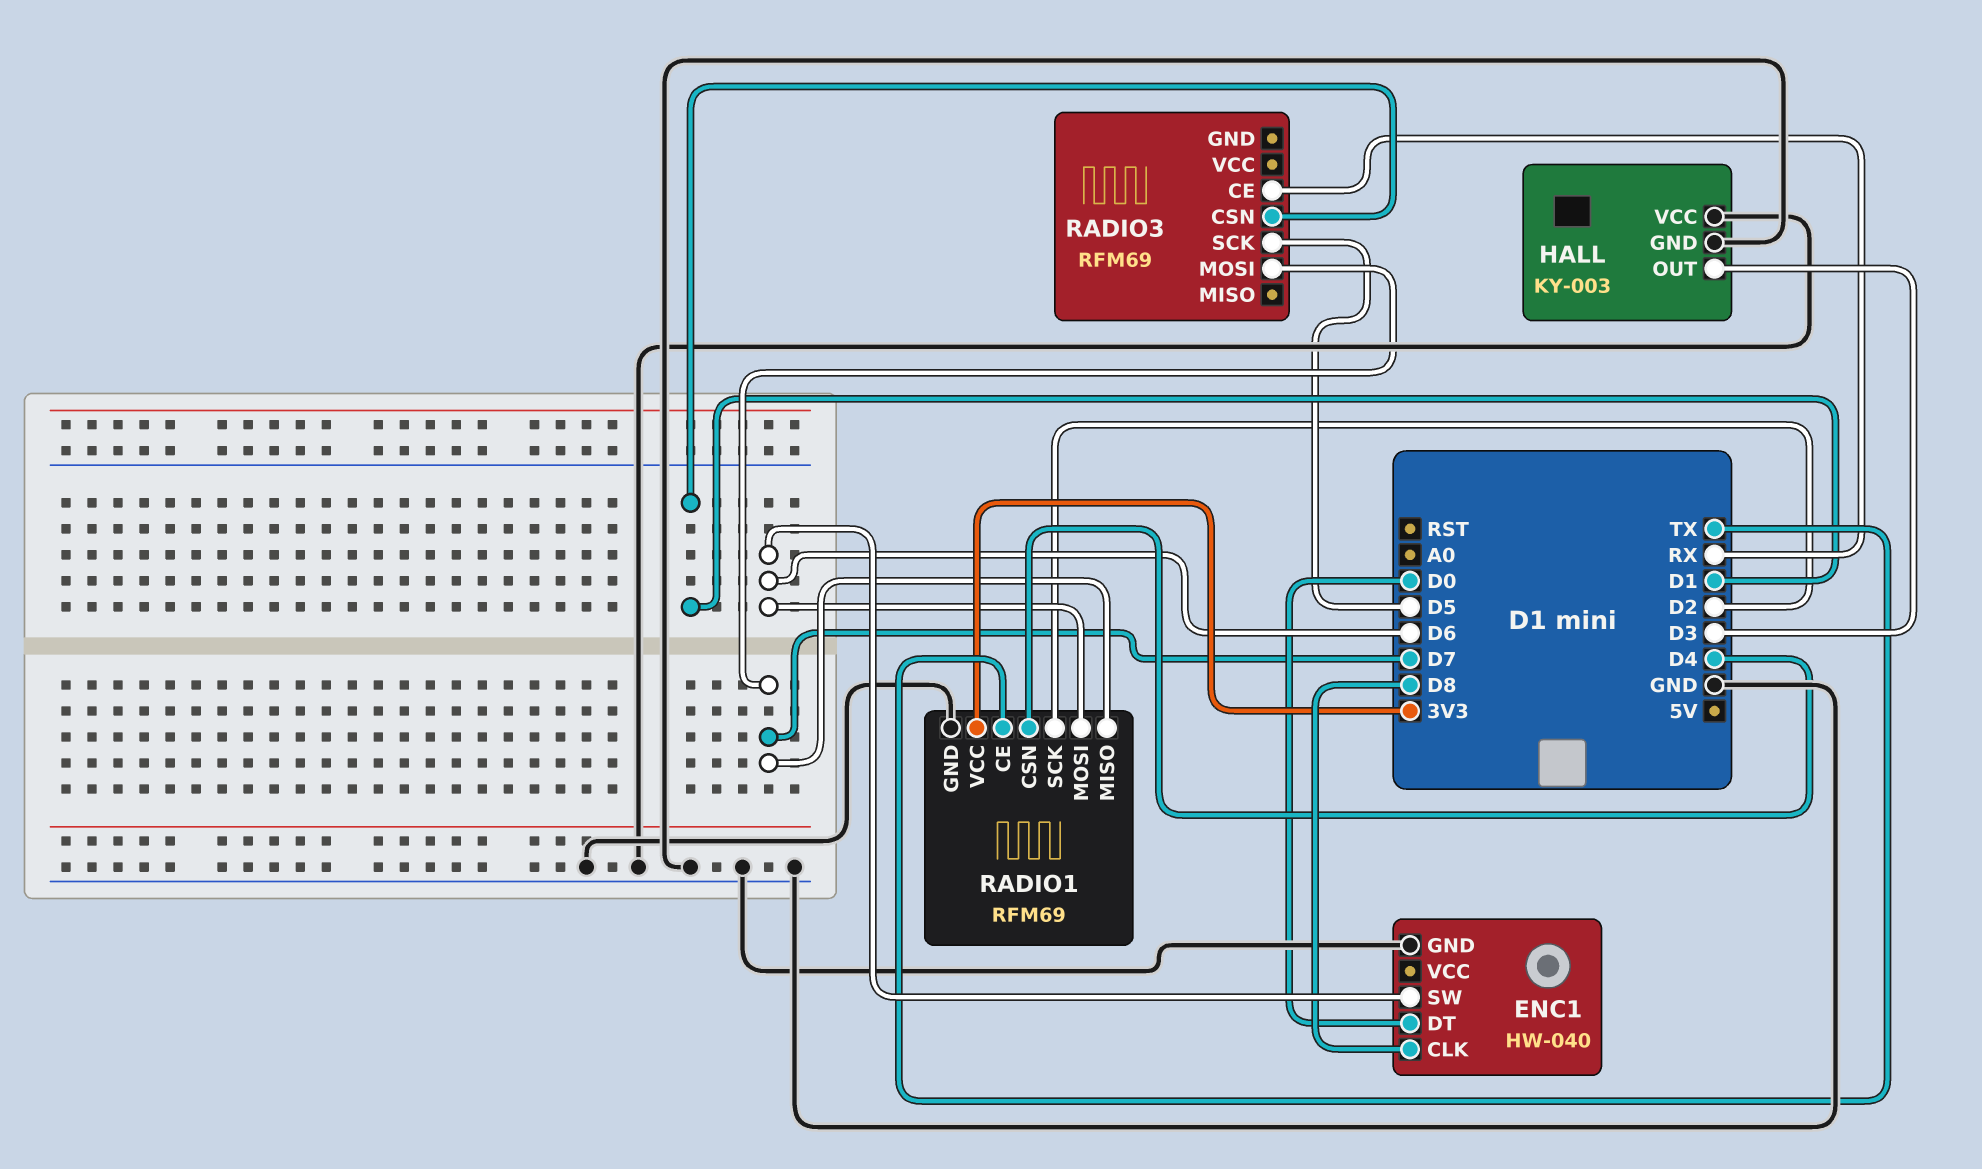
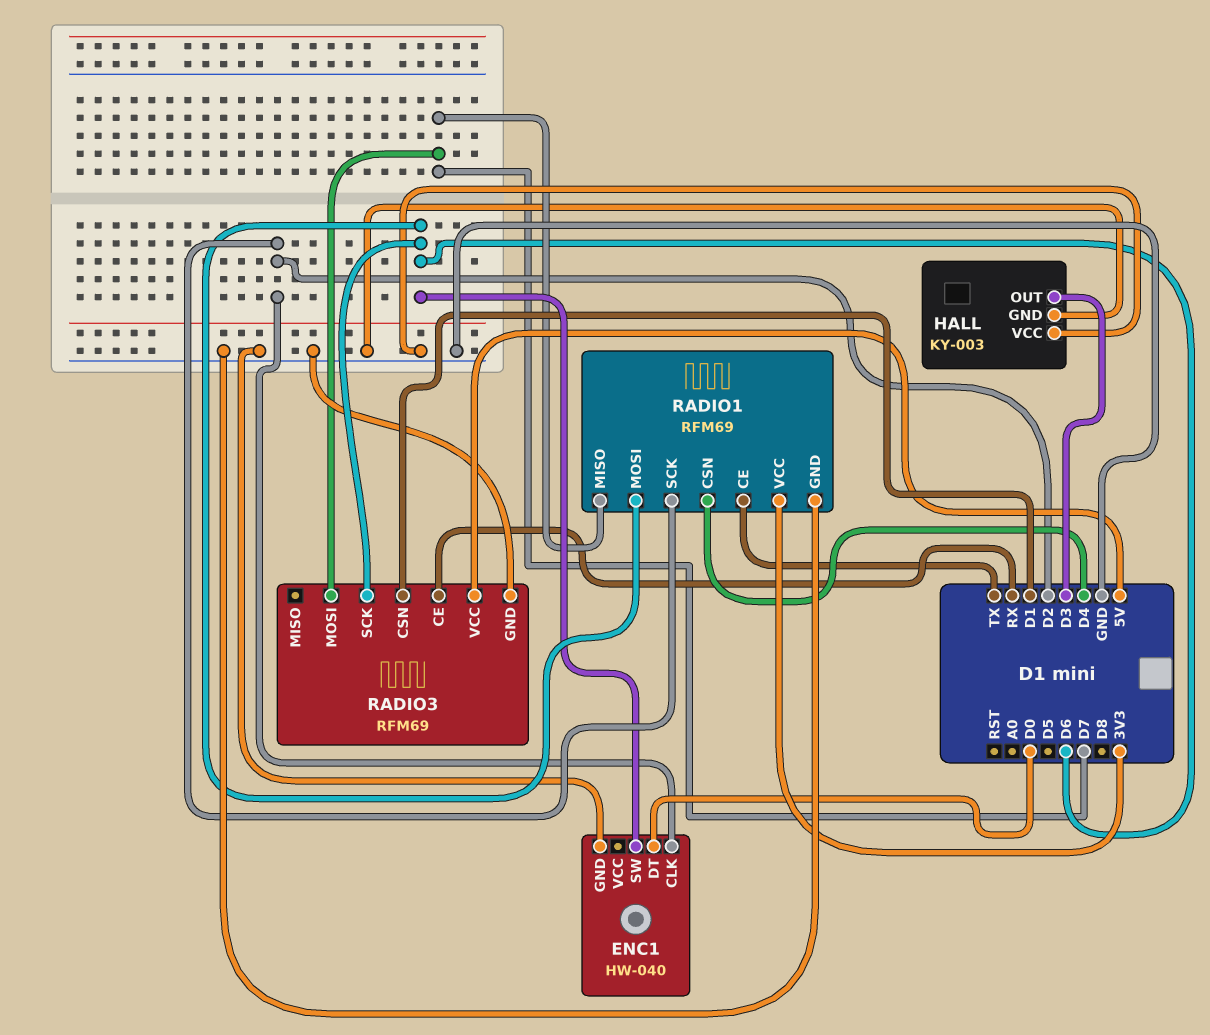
ENC1 pin CLK: D8 -> D2
RADIO3 pin GND: none -> GND
RADIO3 pin SCK: D5 -> D6
RADIO3 pin VCC: none -> 5V

